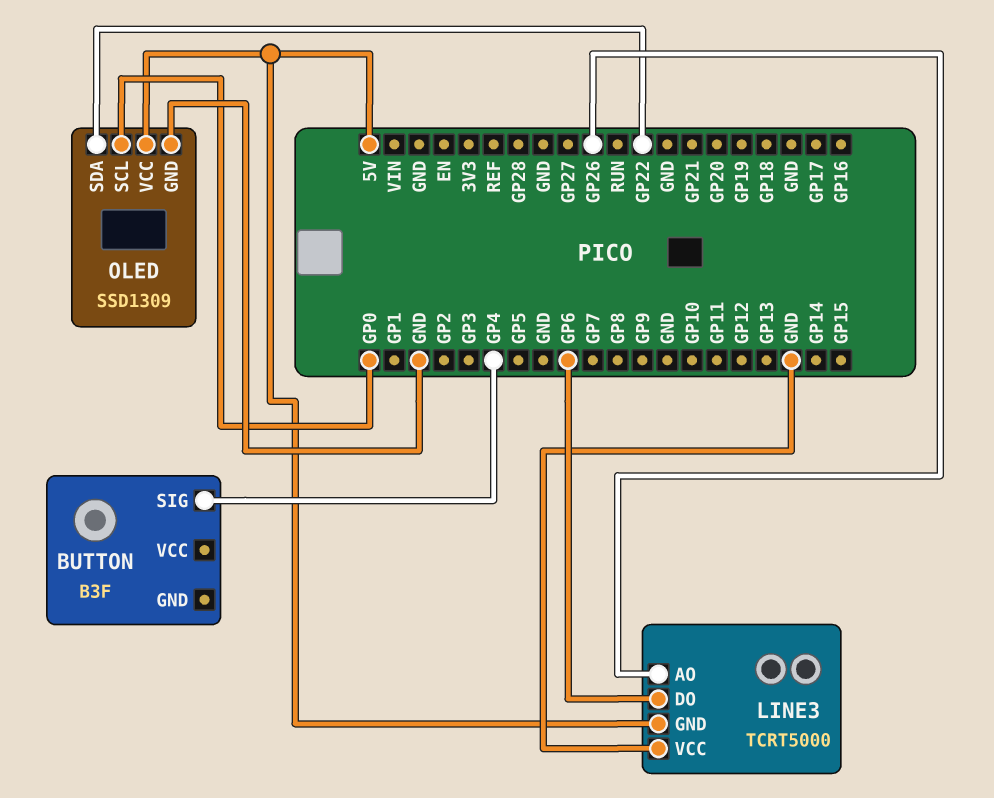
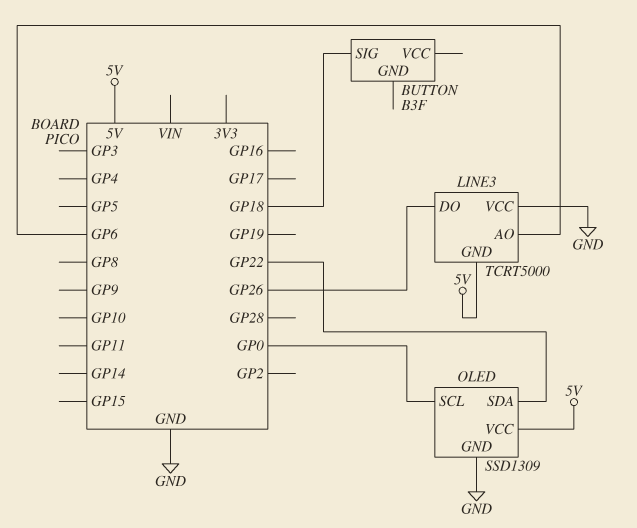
BUTTON pin SIG: GP4 -> GP18
LINE3 pin AO: GP26 -> GP6
LINE3 pin DO: GP6 -> GP26

